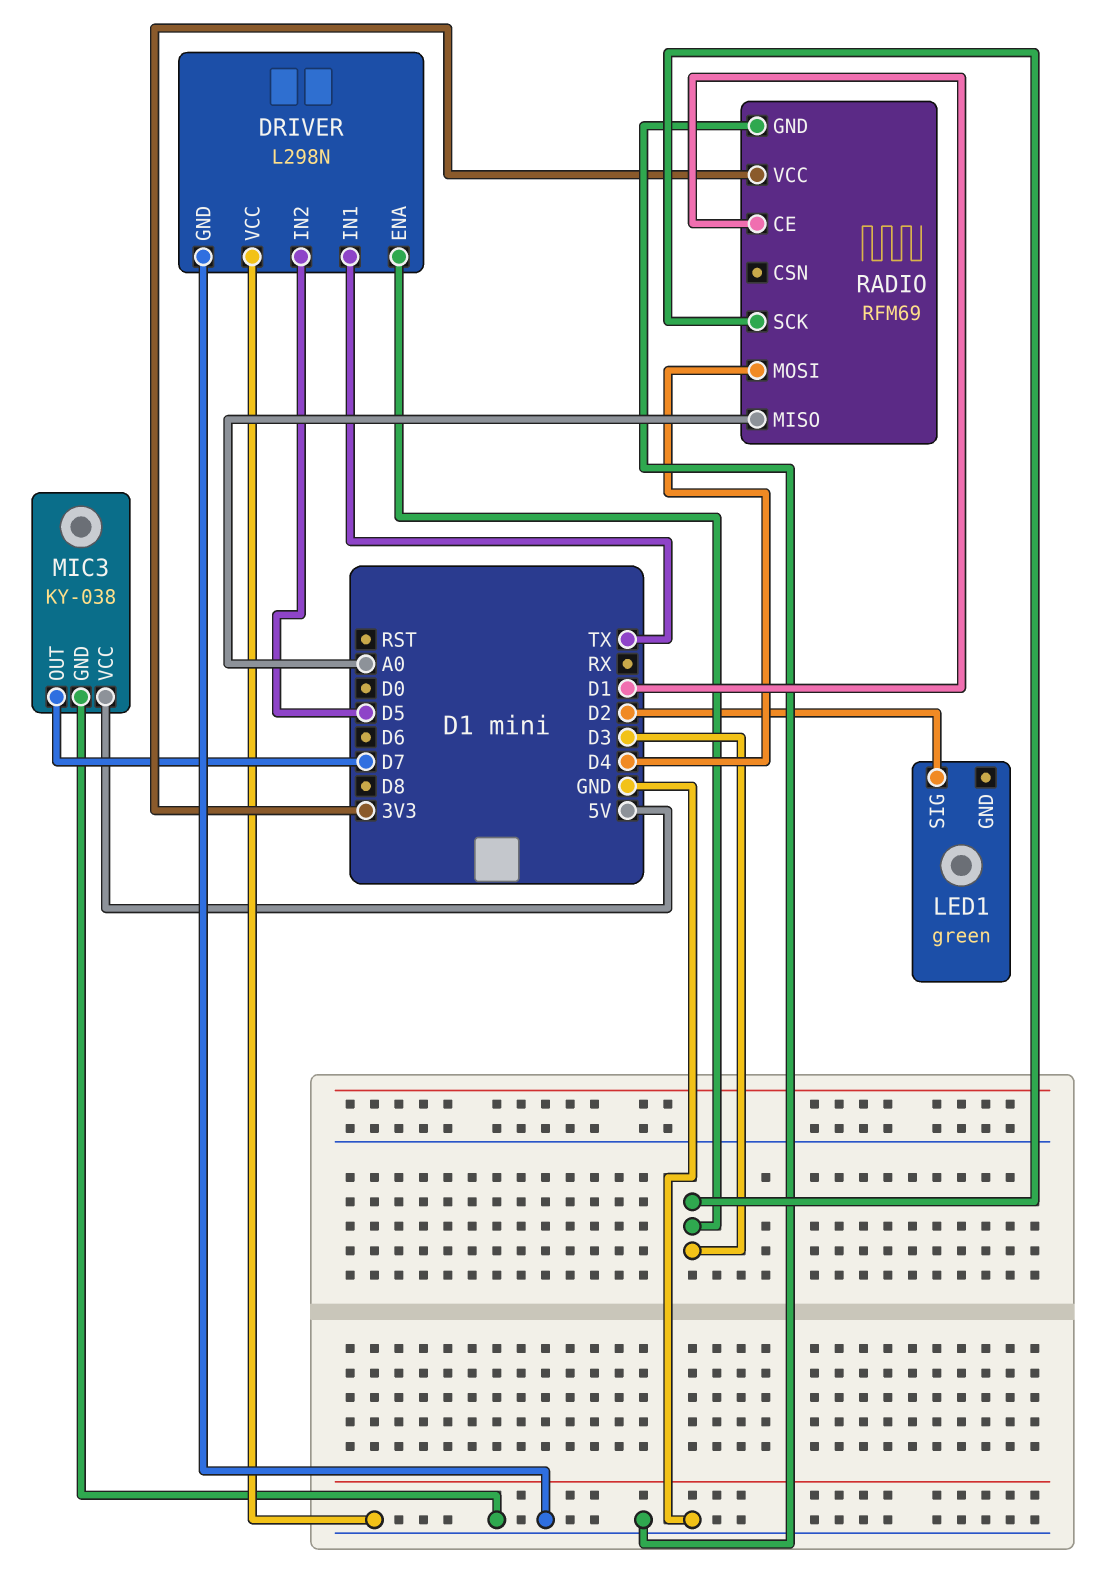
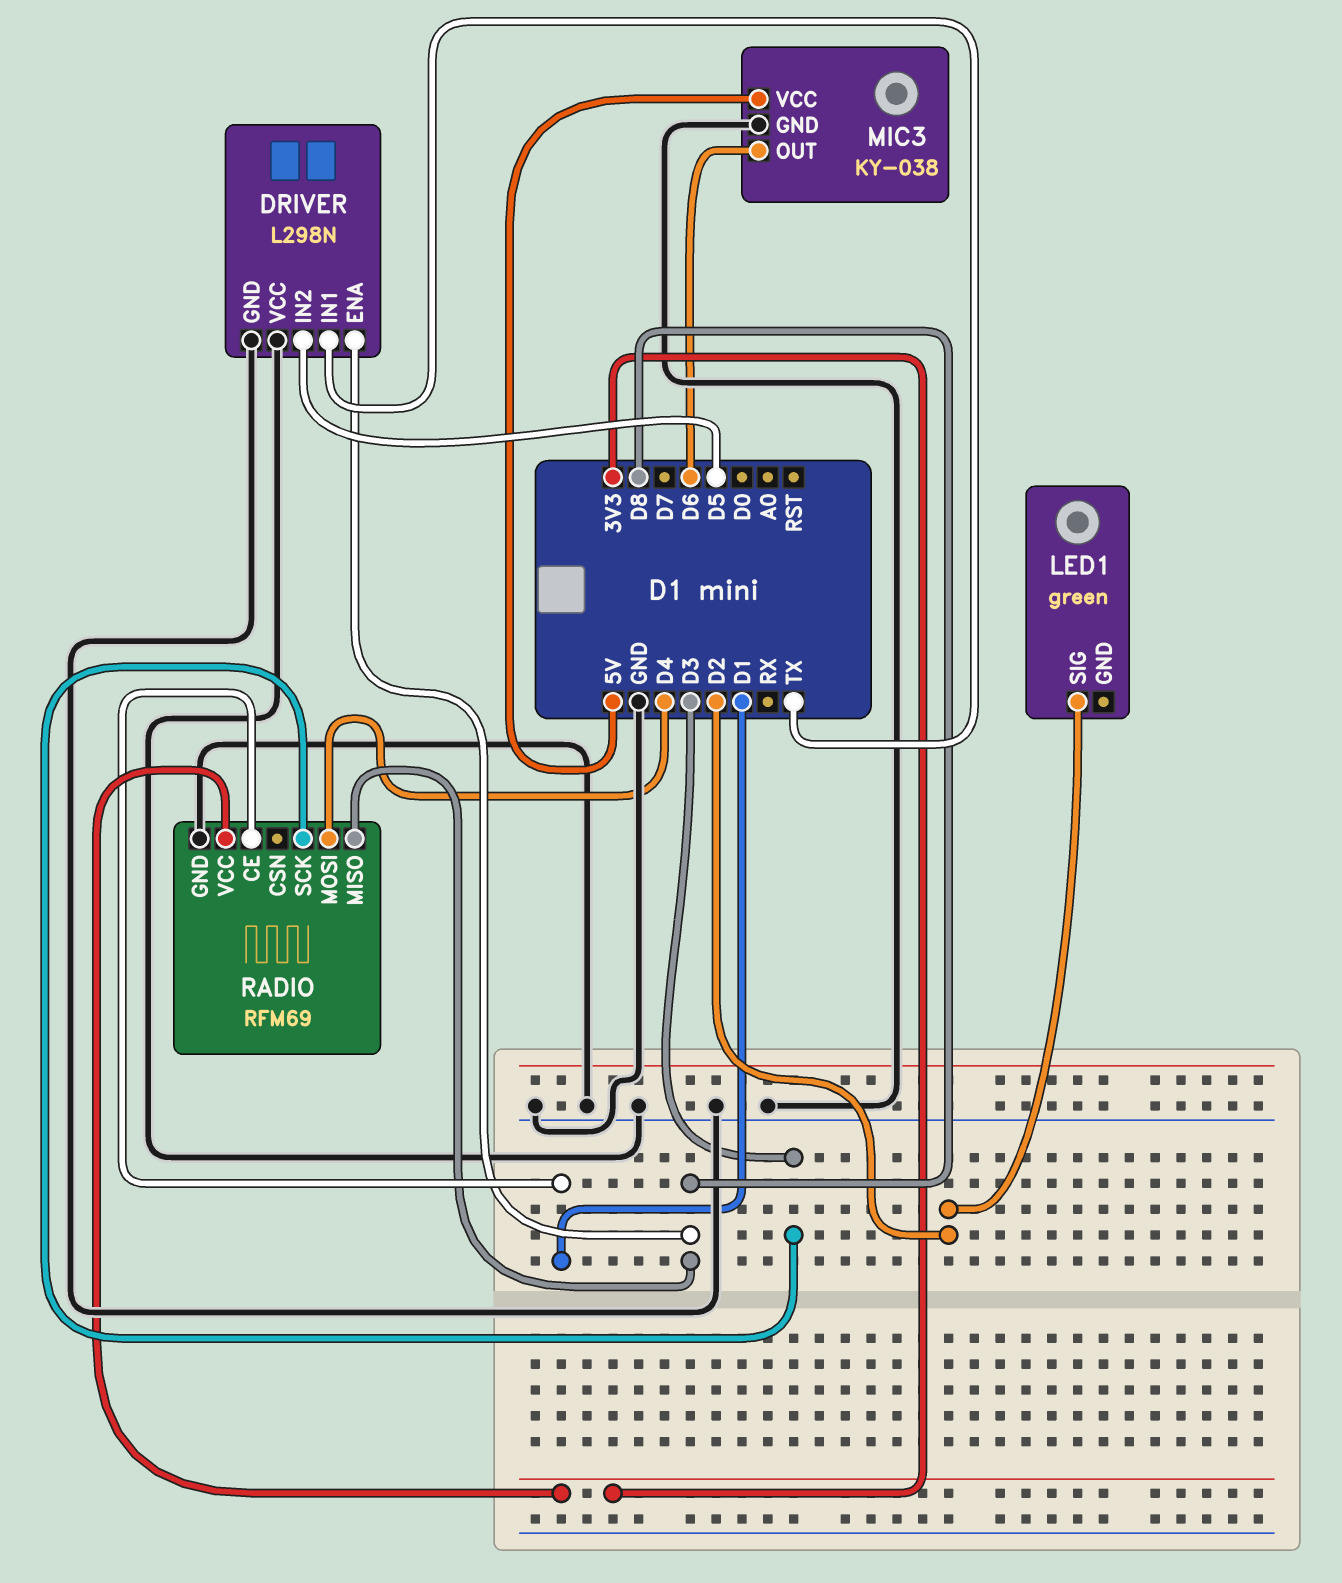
DRIVER pin ENA: D3 -> D8
MIC3 pin OUT: D7 -> D6
RADIO pin MISO: A0 -> D8

